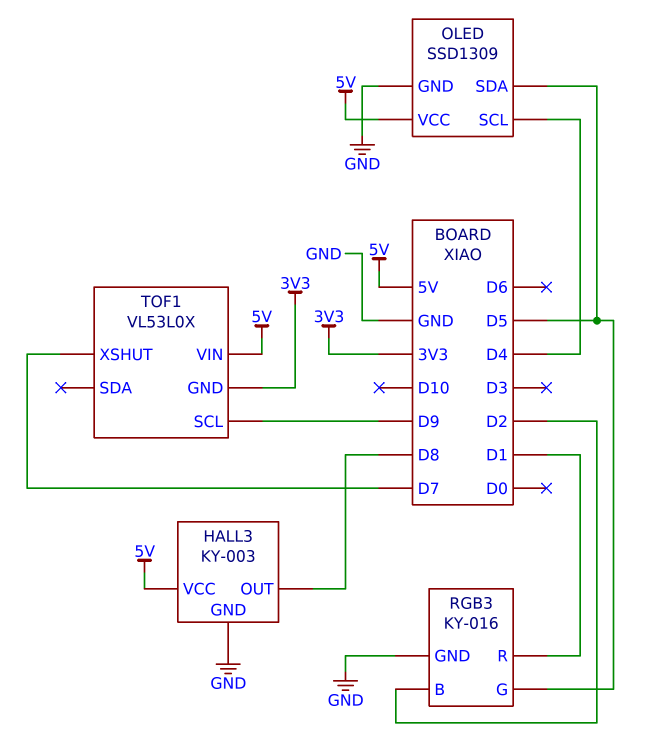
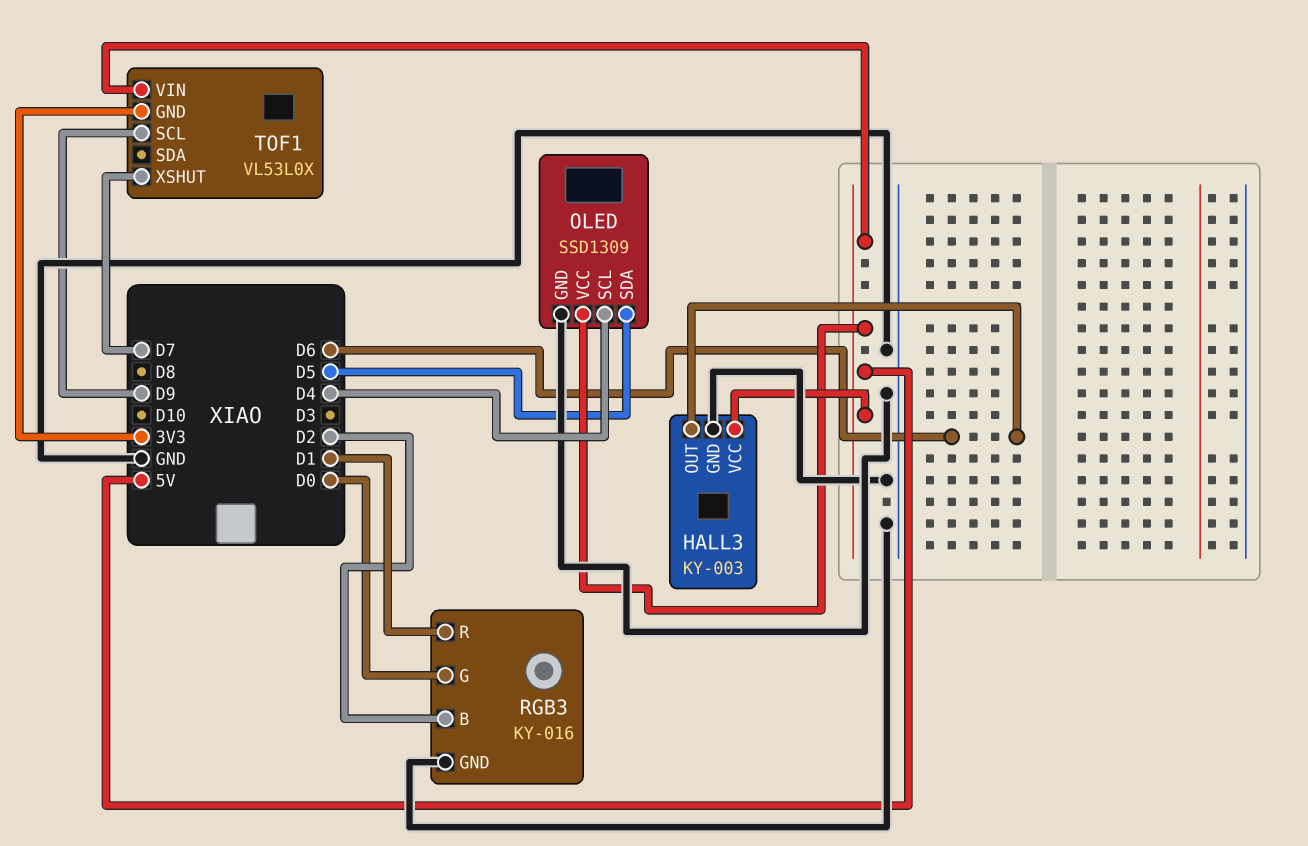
HALL3 pin OUT: D8 -> D6
RGB3 pin G: D5 -> D0

